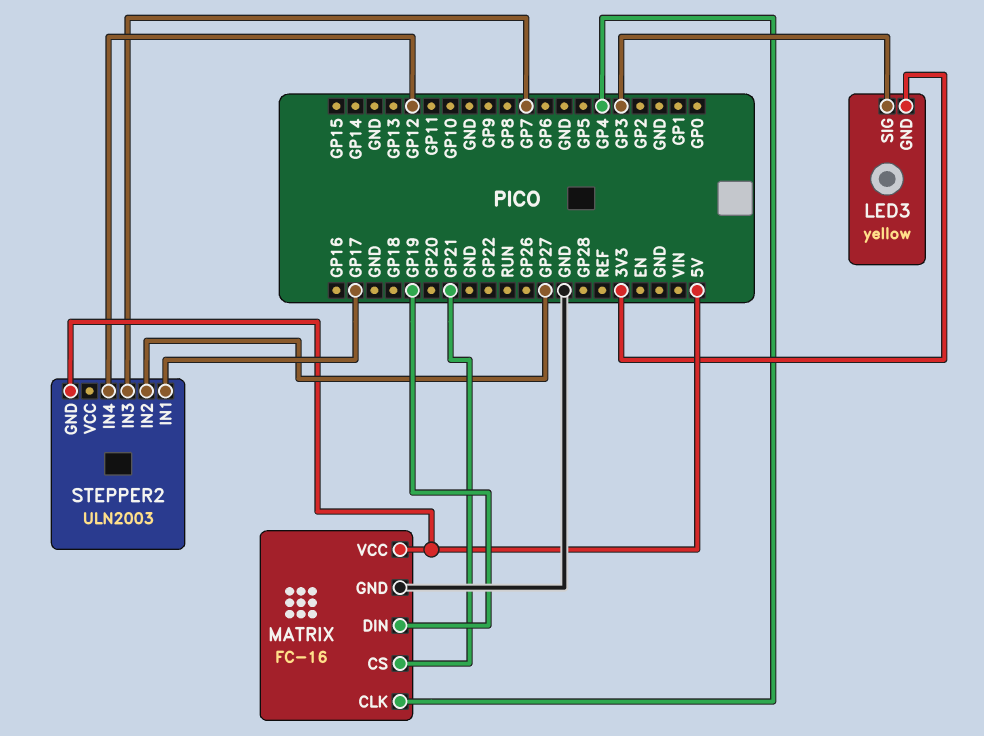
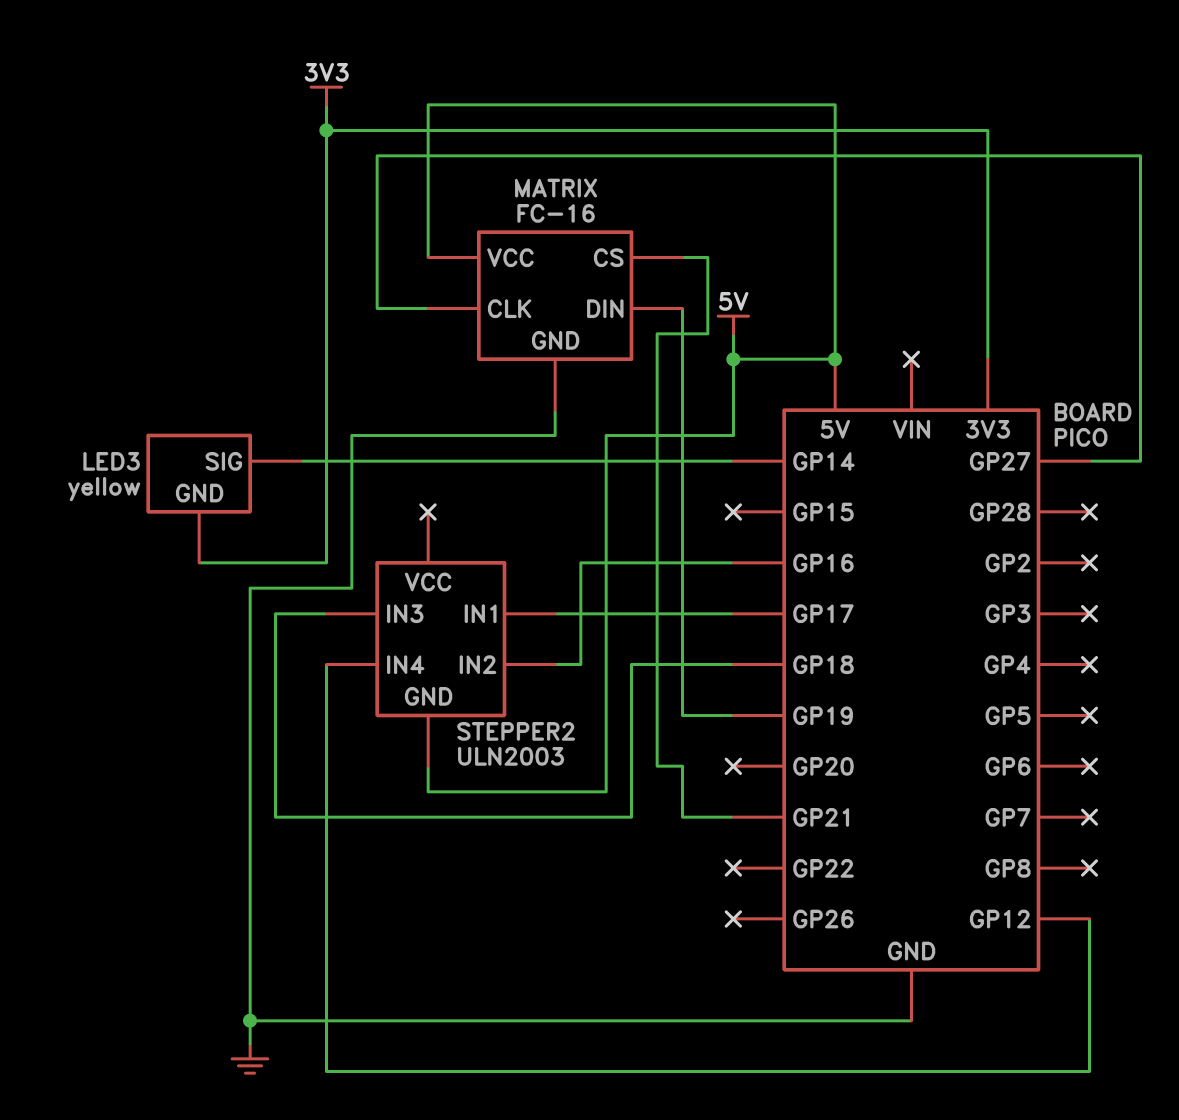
LED3 pin SIG: GP3 -> GP14
MATRIX pin CLK: GP4 -> GP27
STEPPER2 pin IN2: GP27 -> GP16
STEPPER2 pin IN3: GP7 -> GP18

